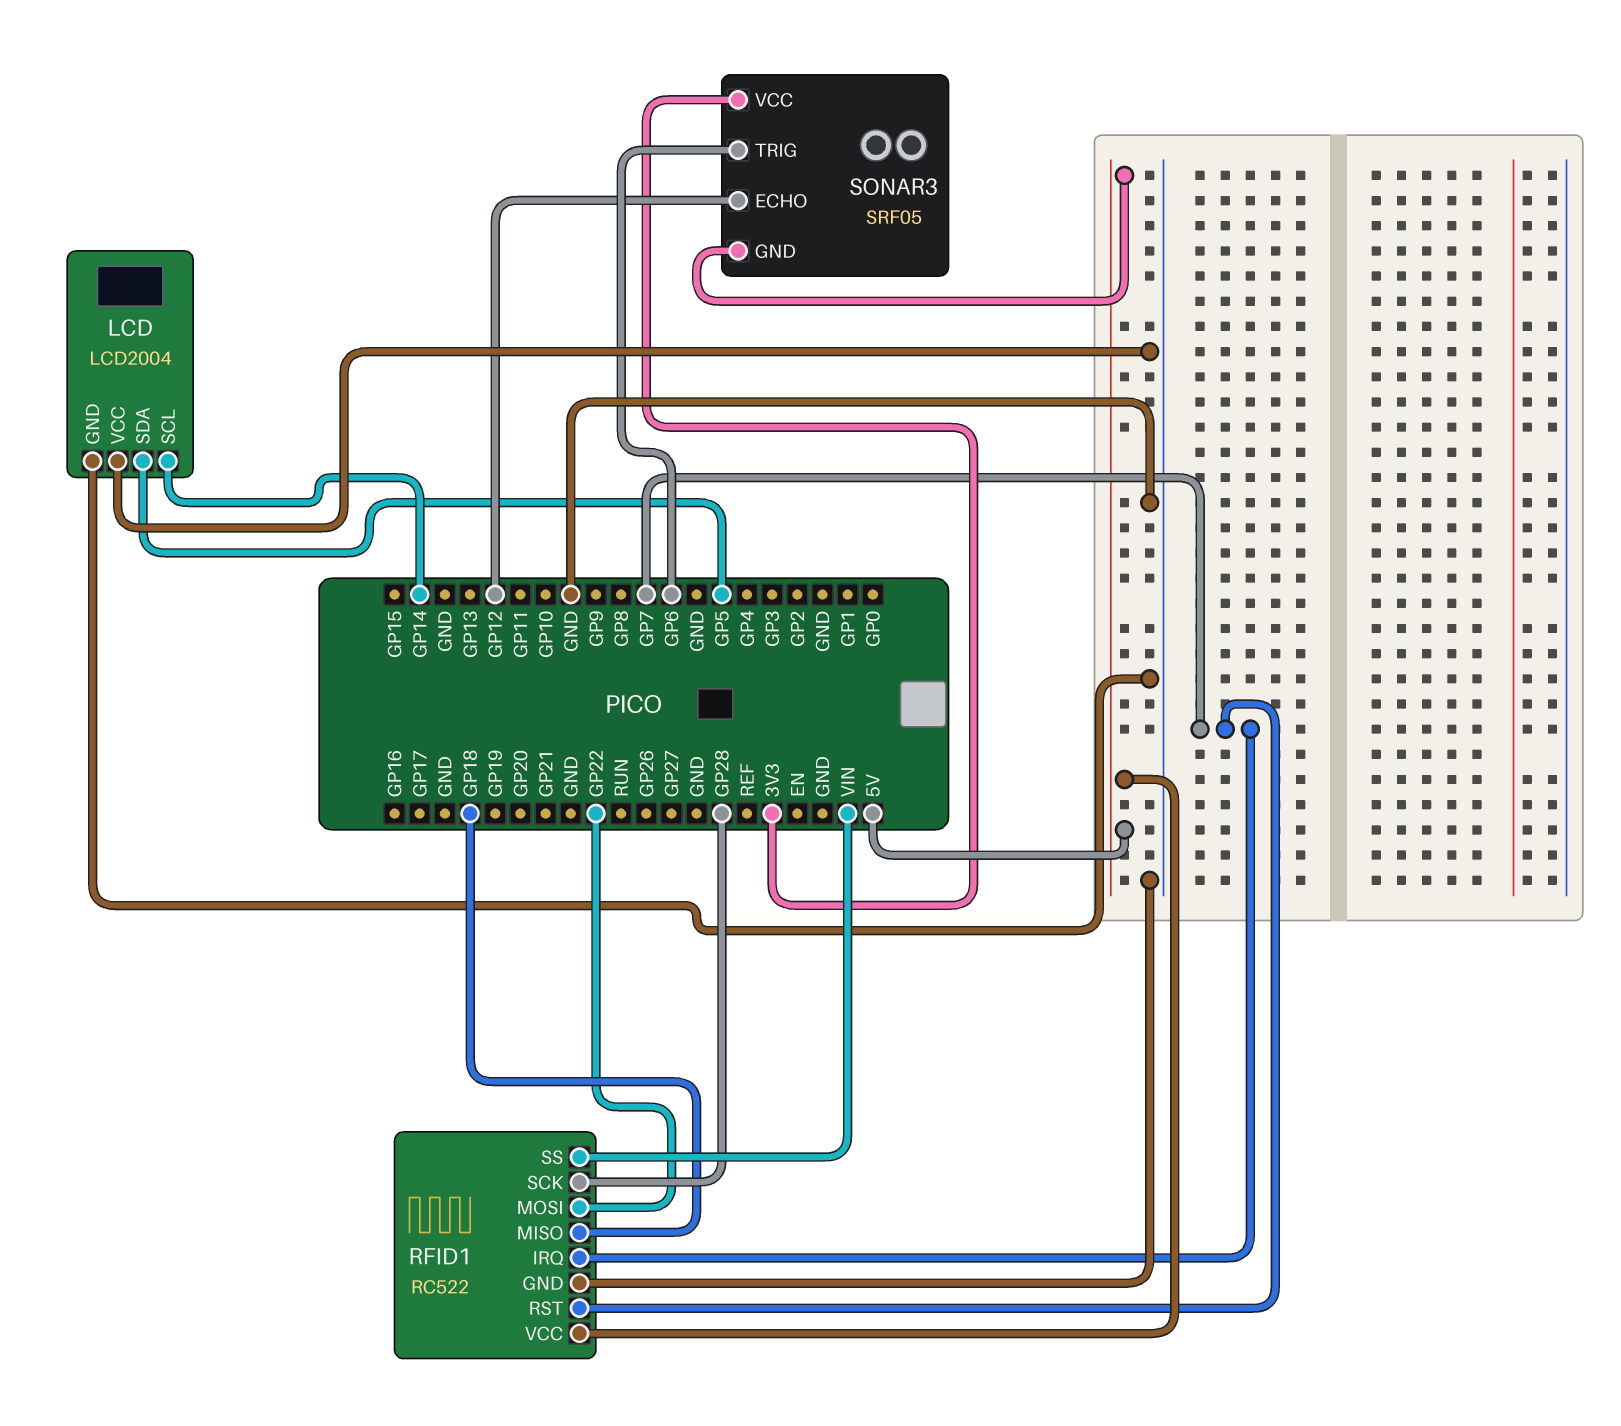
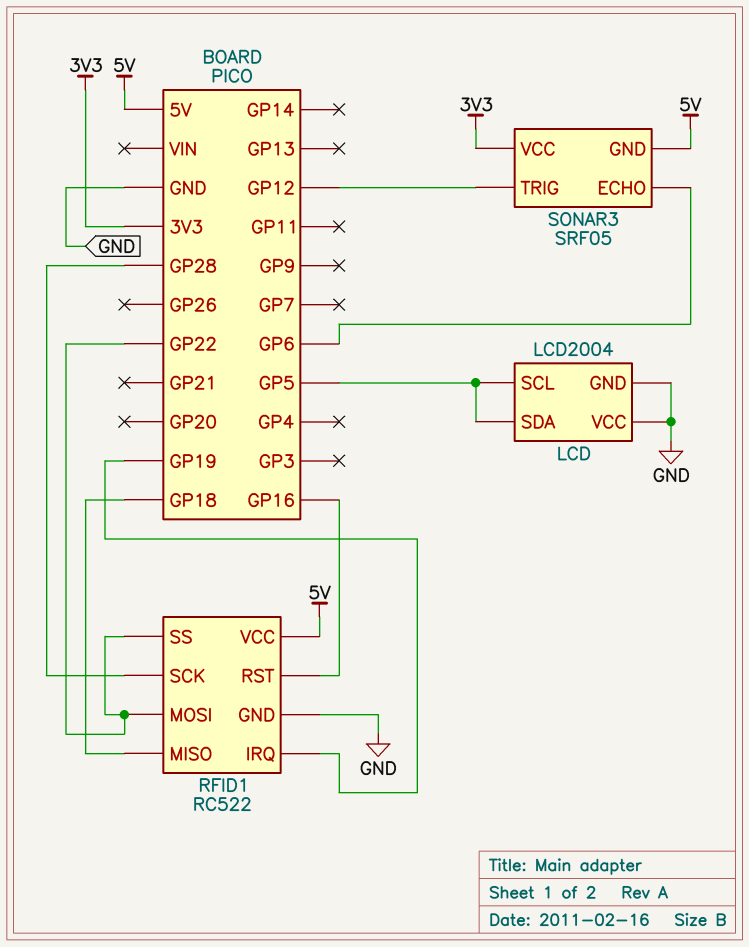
LCD pin SCL: GP14 -> GP5
RFID1 pin IRQ: GP7 -> GP19
RFID1 pin RST: GP7 -> GP16
RFID1 pin SS: VIN -> GP22
SONAR3 pin ECHO: GP12 -> GP6
SONAR3 pin TRIG: GP6 -> GP12

